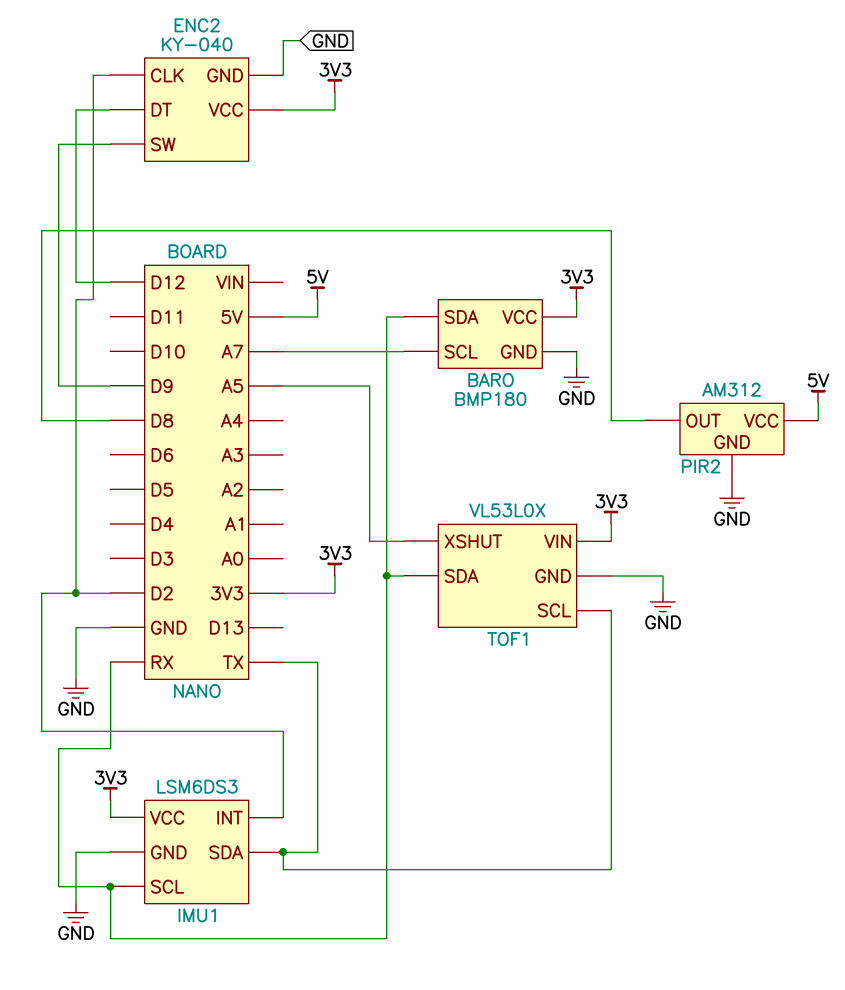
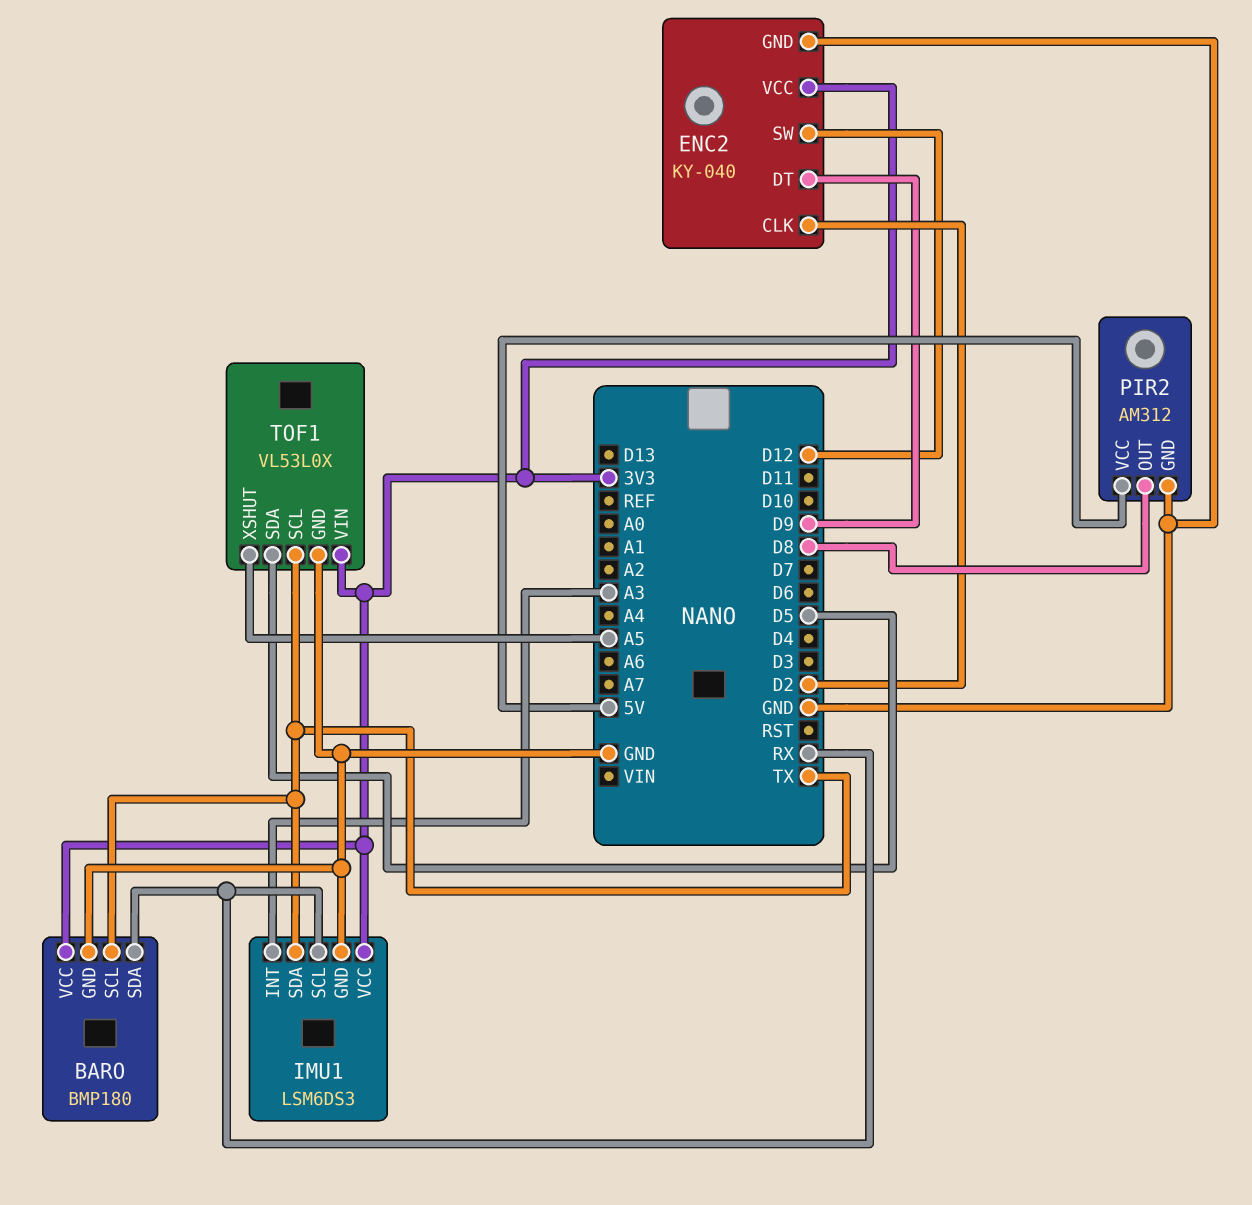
BARO pin SCL: A7 -> TX
ENC2 pin DT: D12 -> D9
ENC2 pin SW: D9 -> D12
IMU1 pin INT: D2 -> A3
TOF1 pin SDA: RX -> D5

